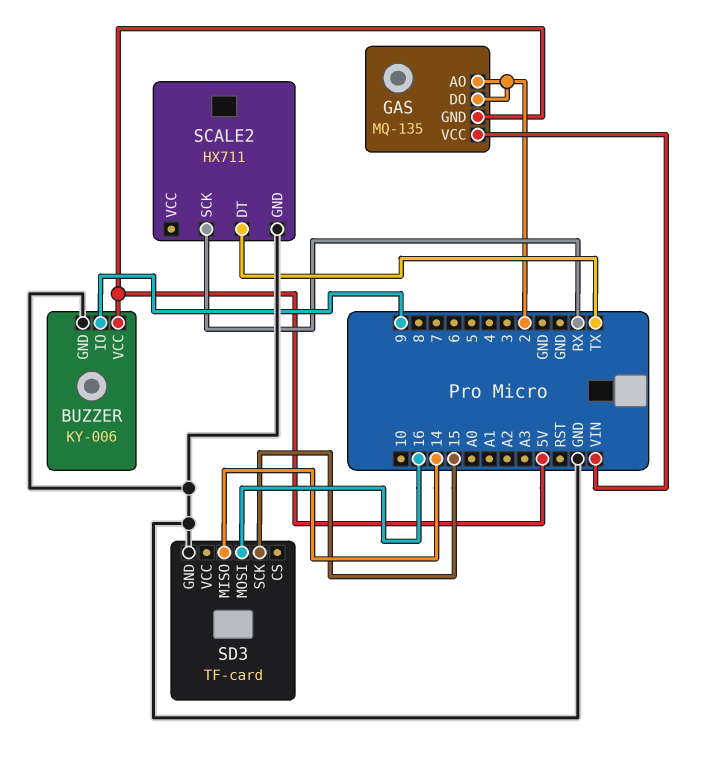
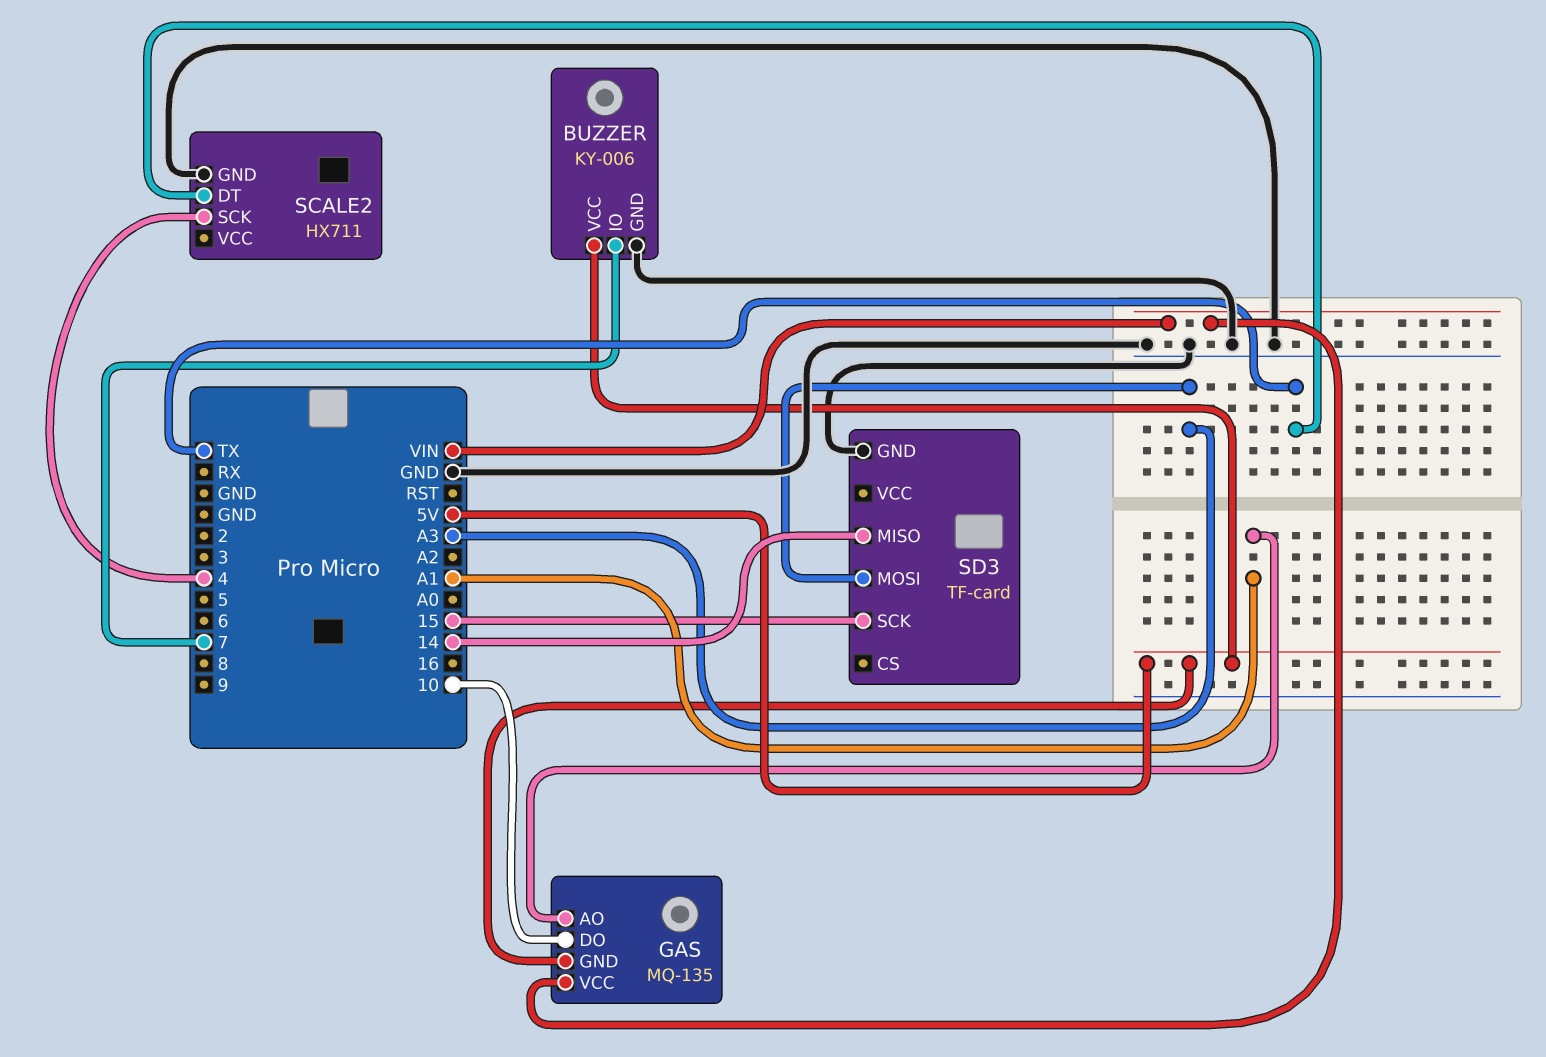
BUZZER pin IO: 9 -> 7
GAS pin AO: 2 -> A1
GAS pin DO: 2 -> 10
SCALE2 pin SCK: RX -> 4
SD3 pin MOSI: 16 -> A3

